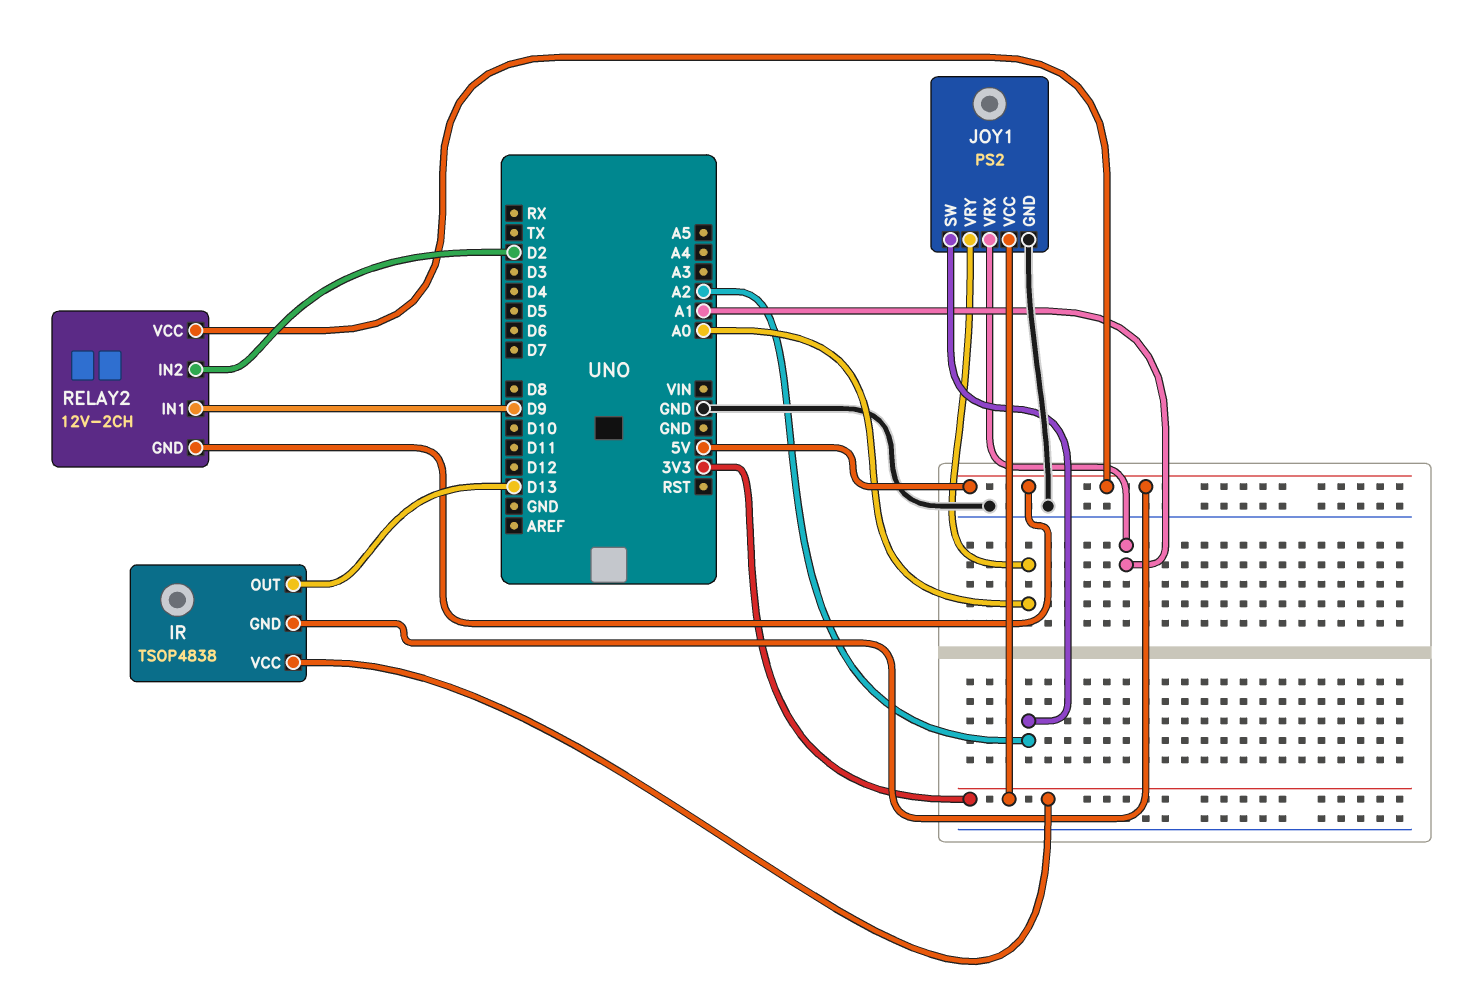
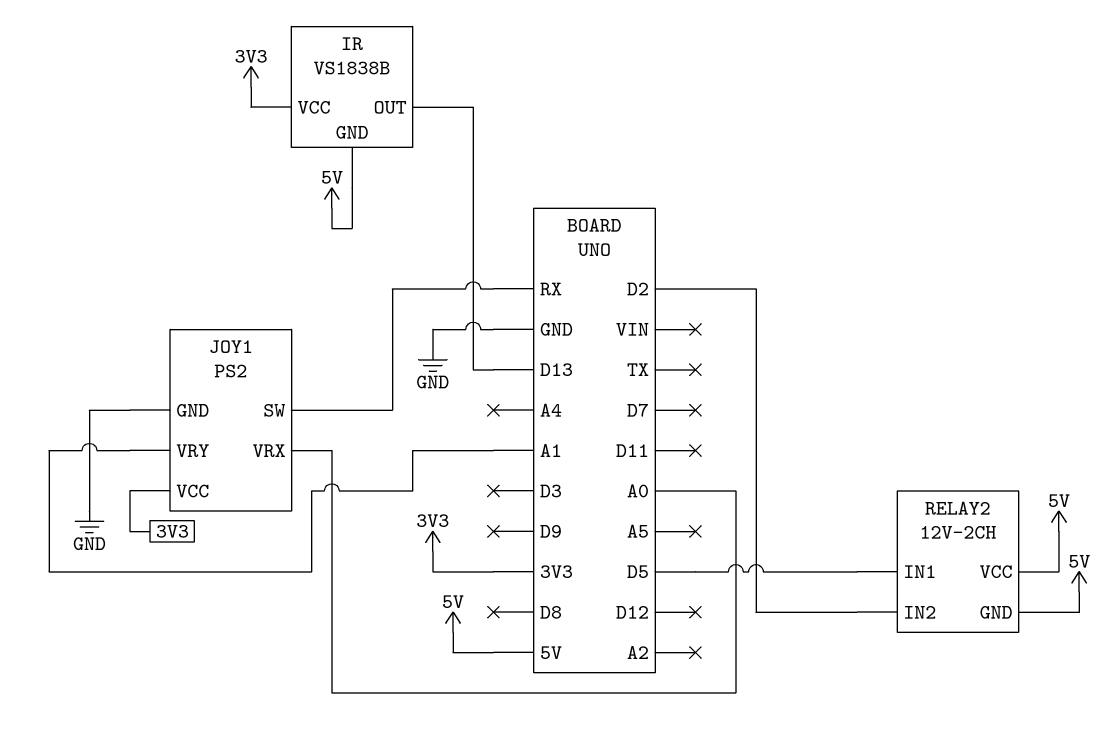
IR: TSOP4838 -> VS1838B
JOY1 pin SW: A2 -> RX
JOY1 pin VRX: A1 -> A0
JOY1 pin VRY: A0 -> A1
RELAY2 pin IN1: D9 -> D5

